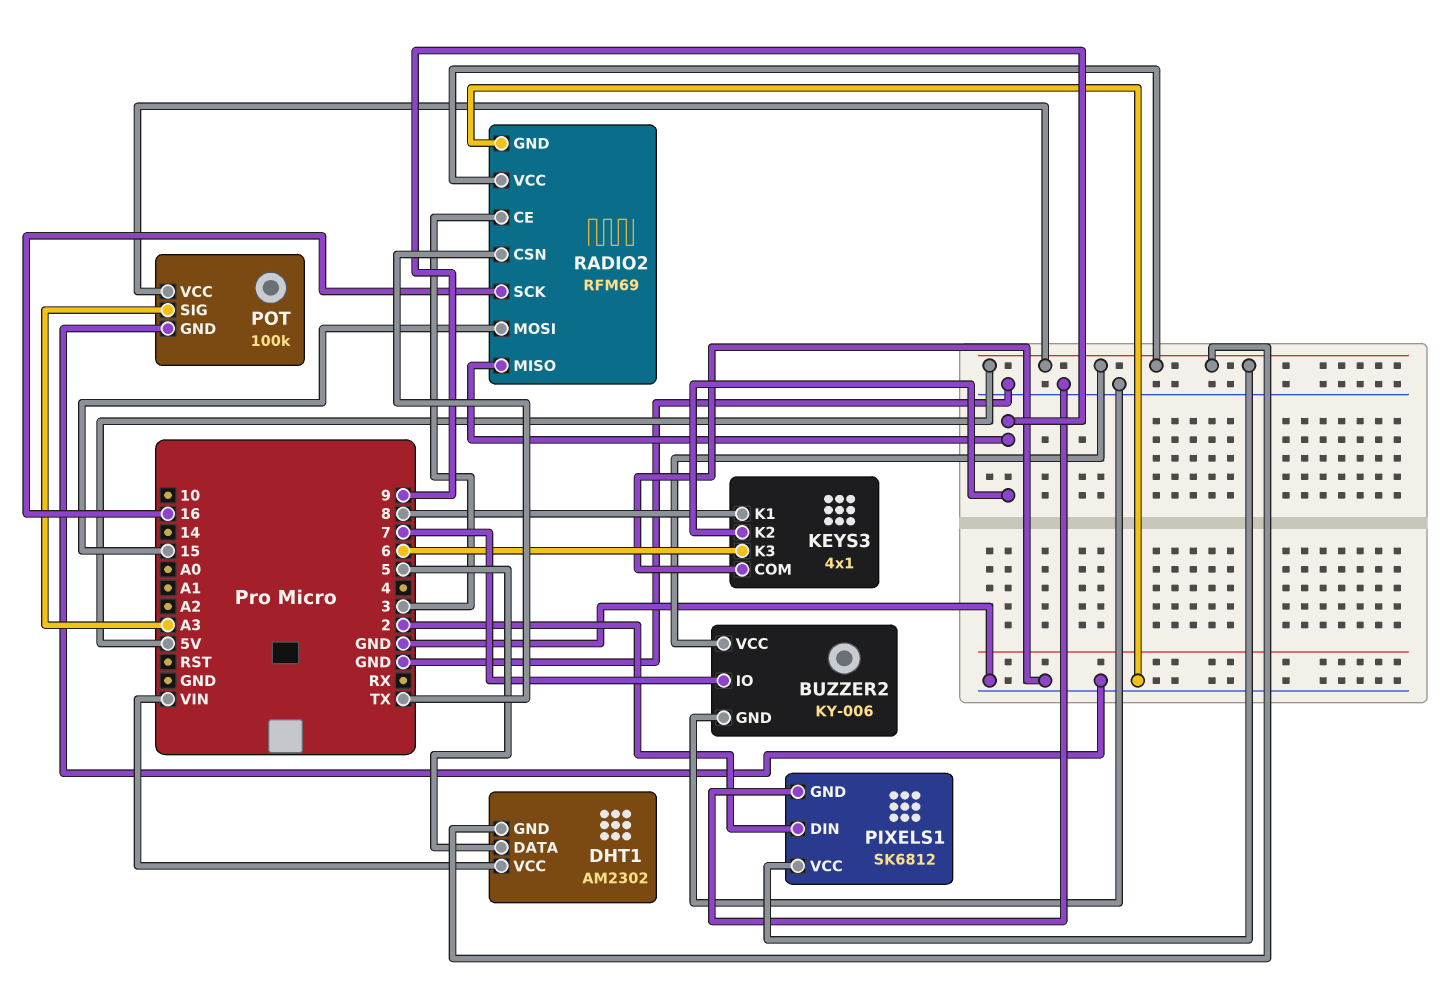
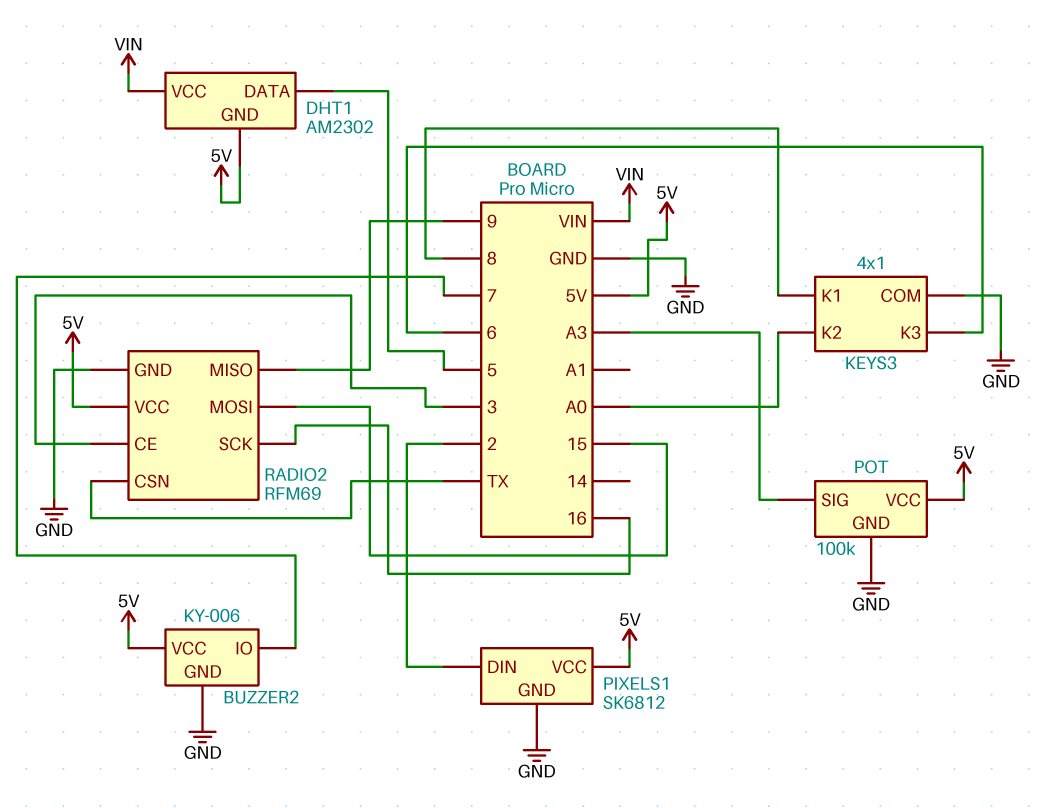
KEYS3 pin K2: 9 -> A0

